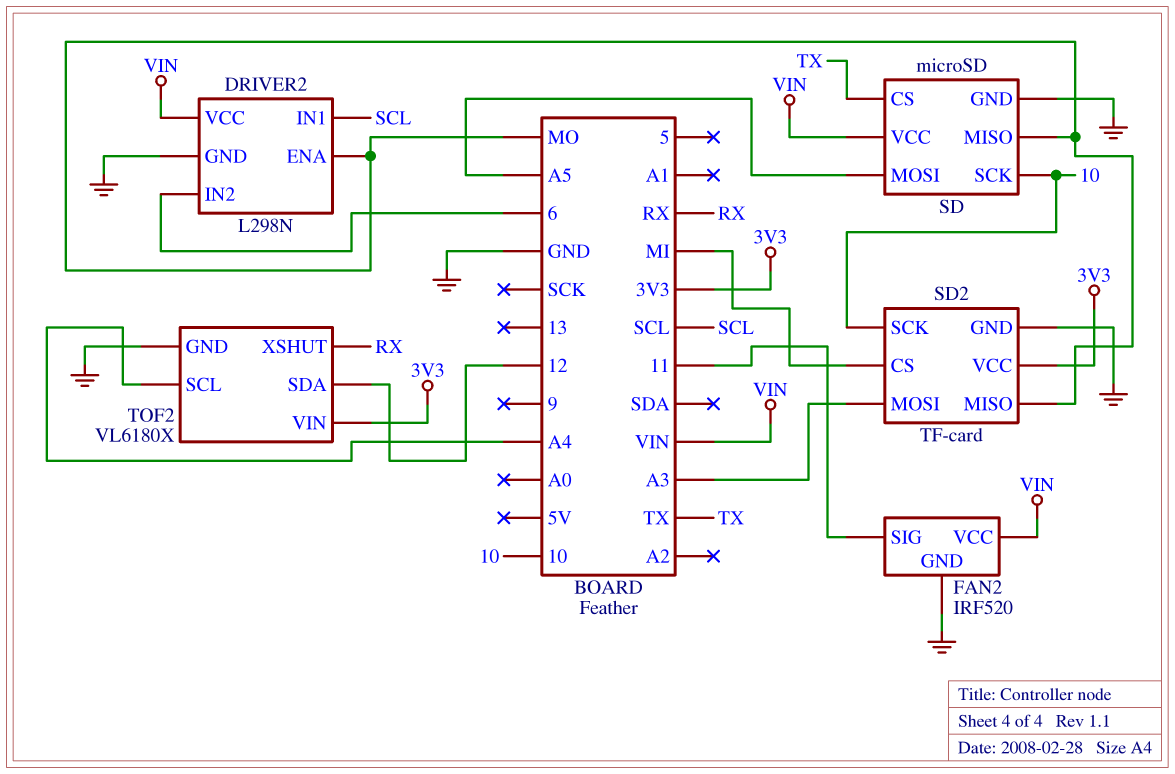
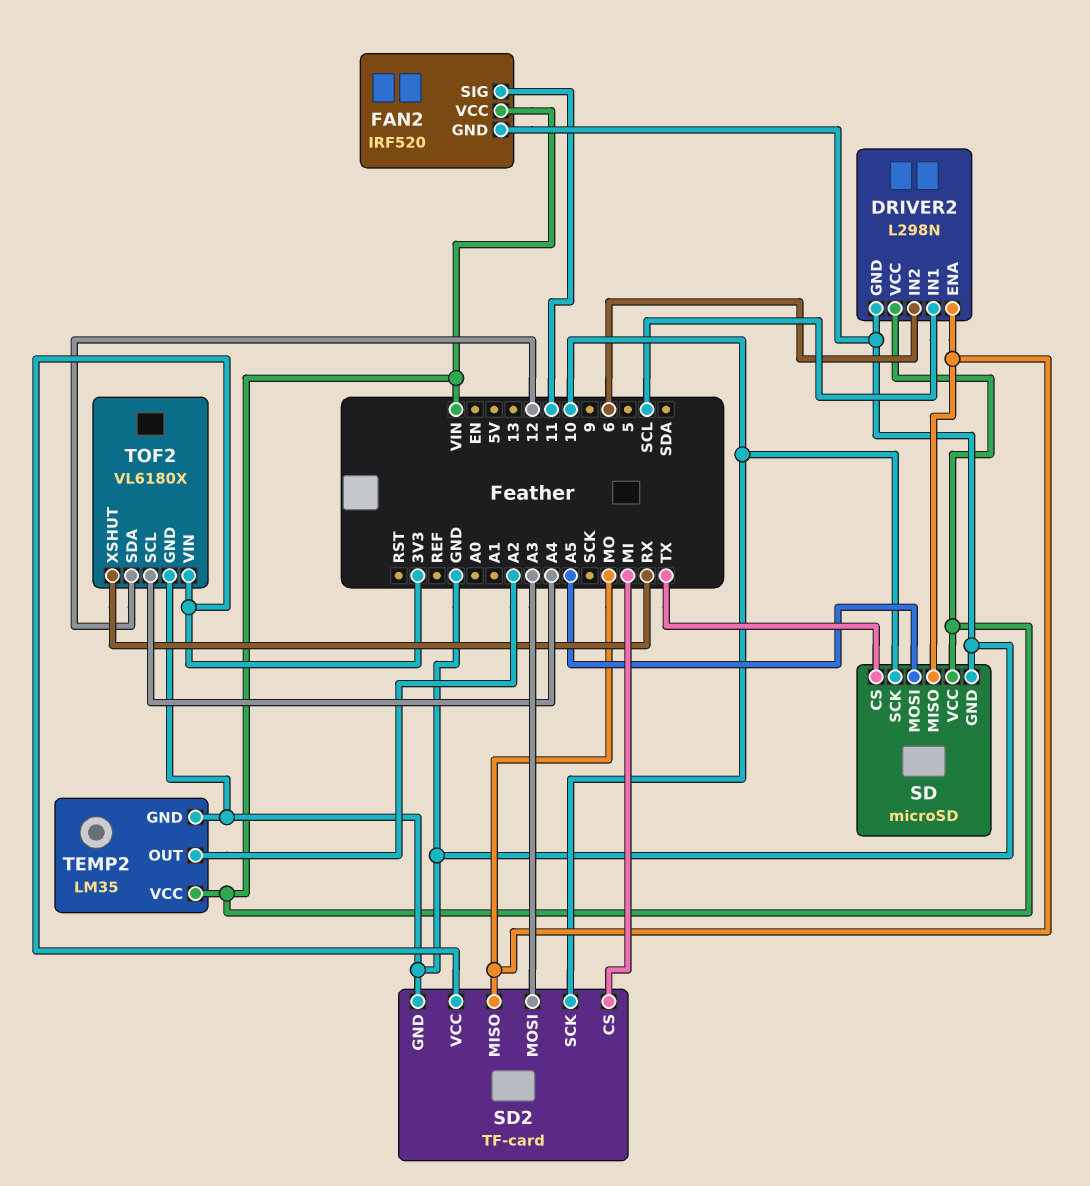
TEMP2: none -> LM35
TEMP2 pin GND: none -> GND
TEMP2 pin OUT: none -> A2
TEMP2 pin VCC: none -> VIN

